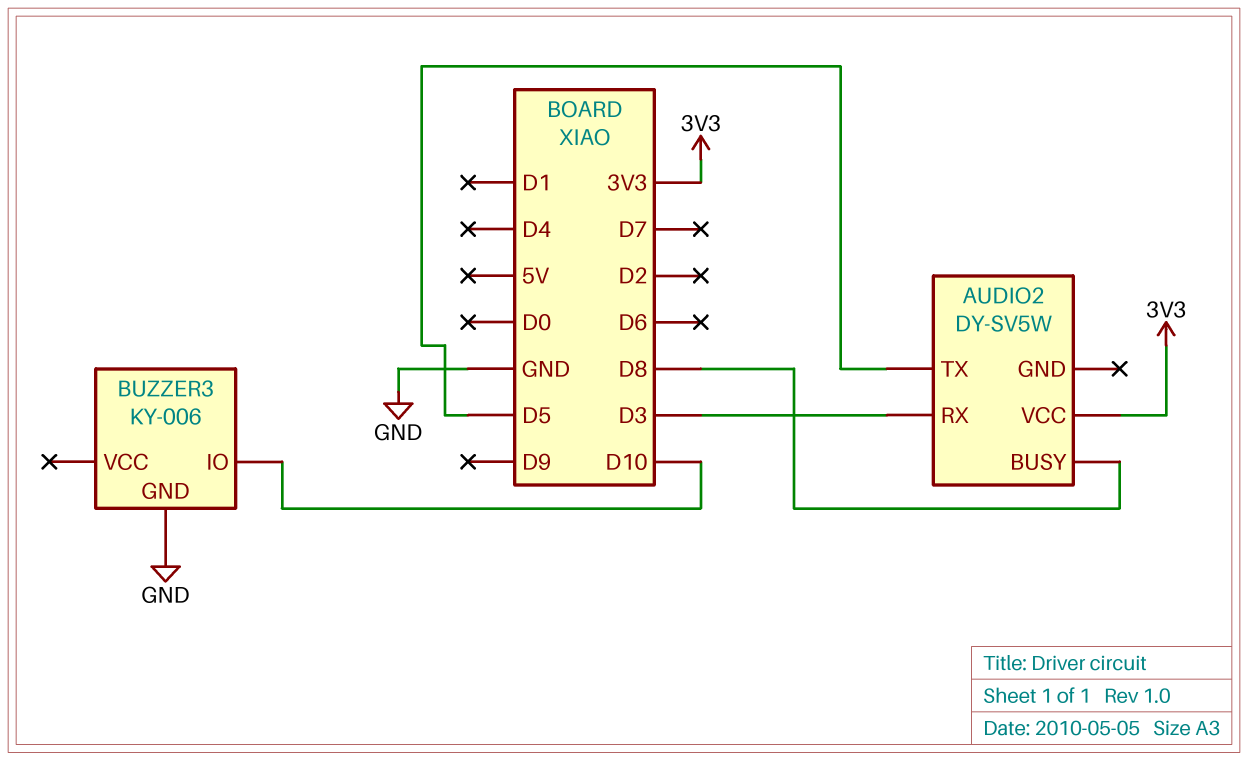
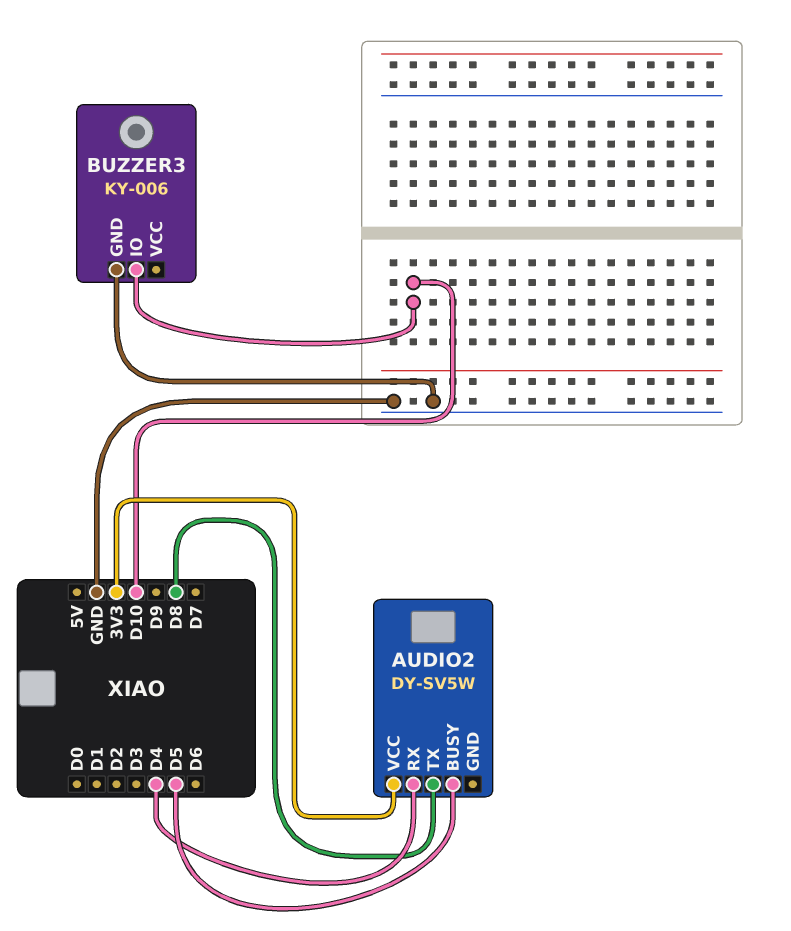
AUDIO2 pin BUSY: D8 -> D5
AUDIO2 pin RX: D3 -> D4
AUDIO2 pin TX: D5 -> D8

